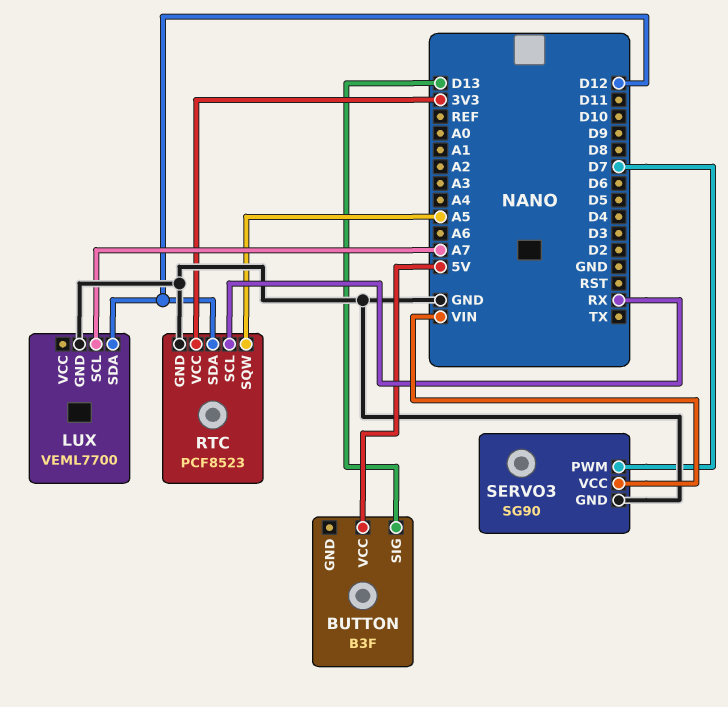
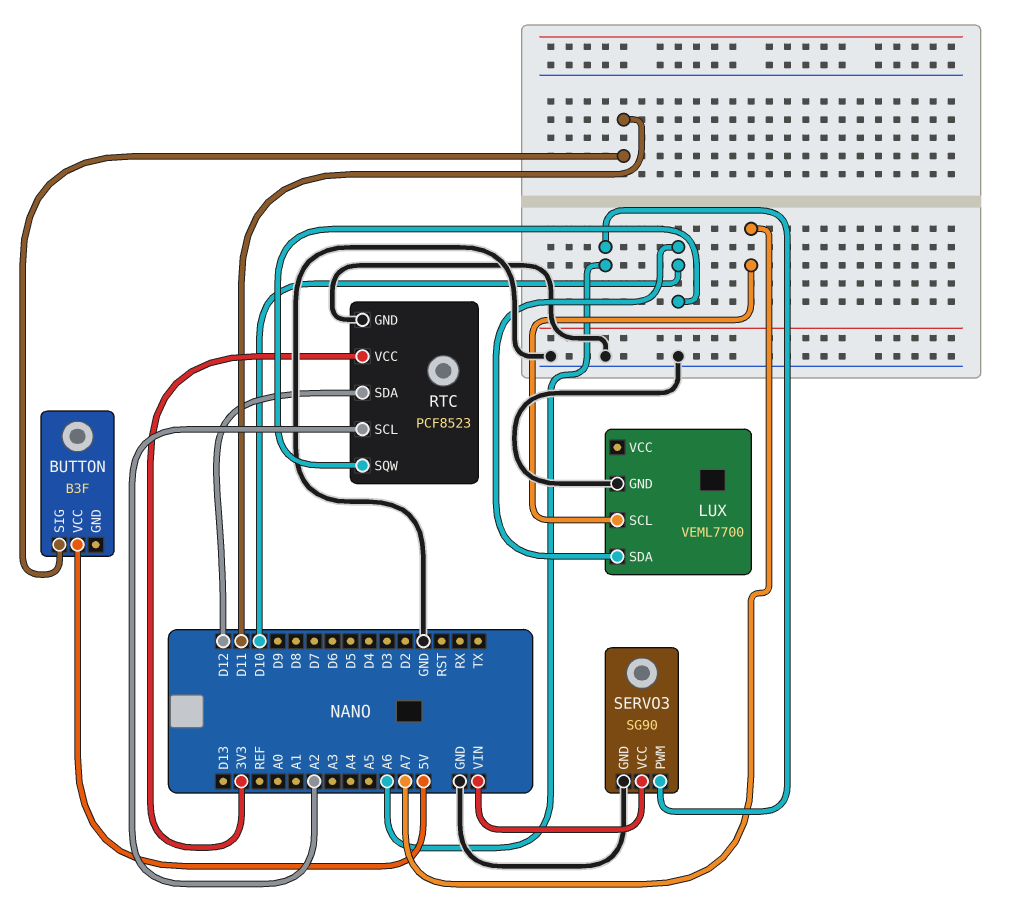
BUTTON pin SIG: D13 -> D11
LUX pin SDA: D12 -> D10
RTC pin SCL: RX -> A2
RTC pin SQW: A5 -> D10
SERVO3 pin PWM: D7 -> A6

